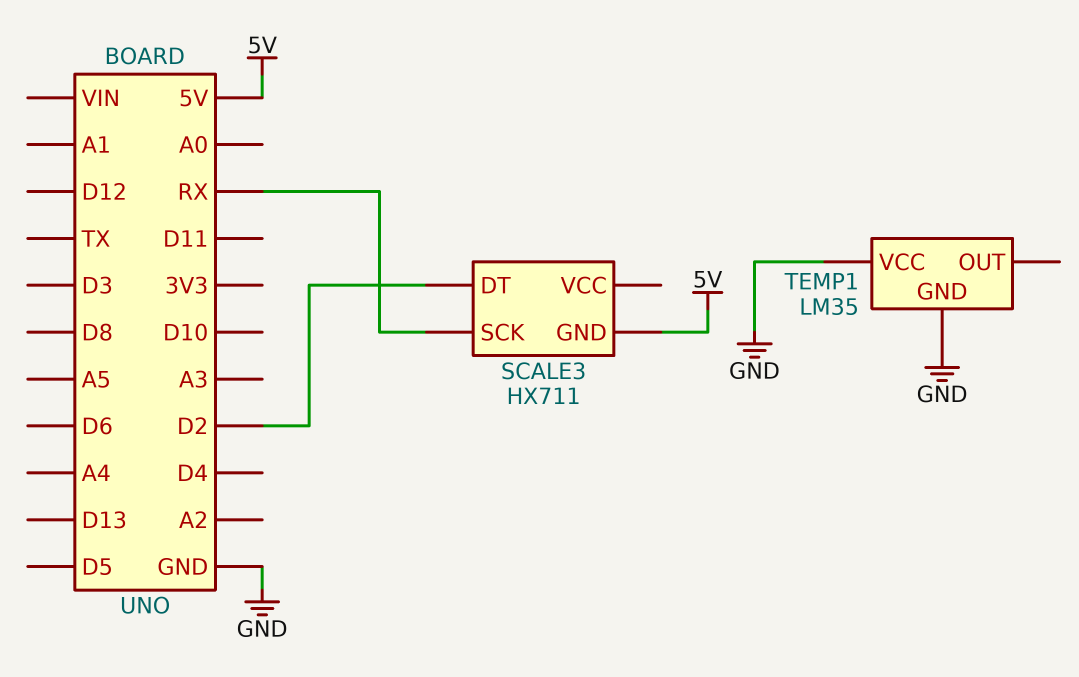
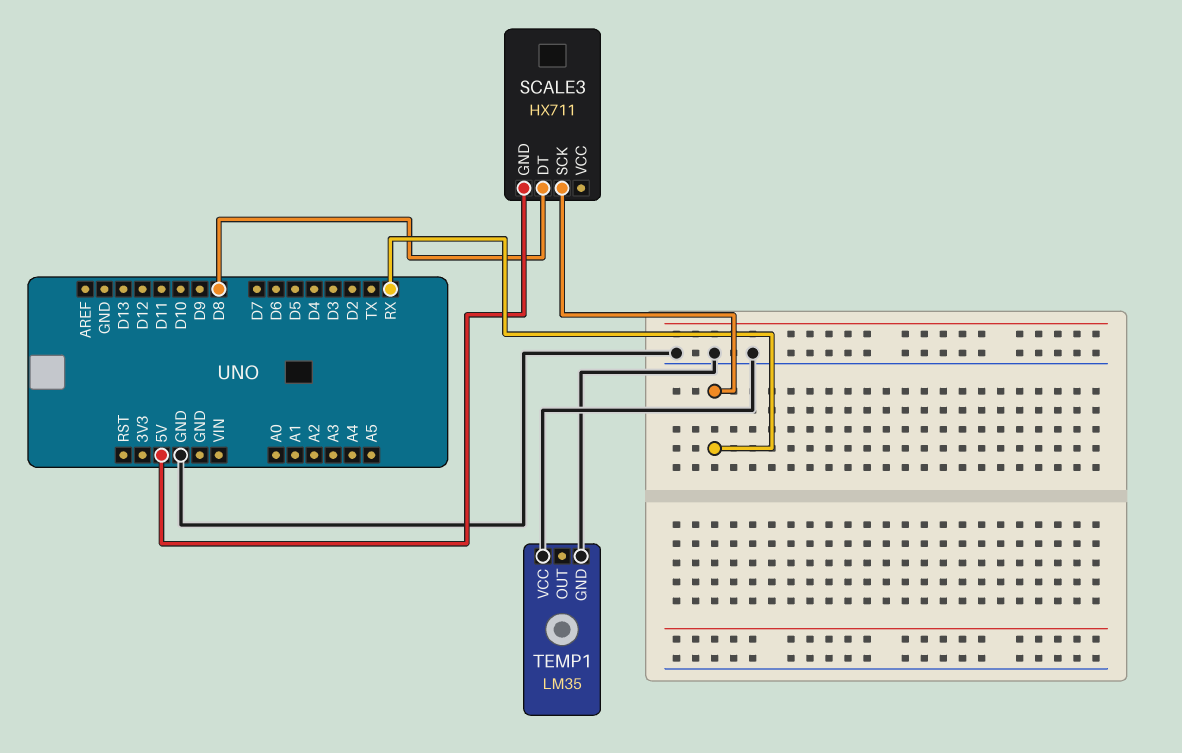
SCALE3 pin DT: D2 -> D8

